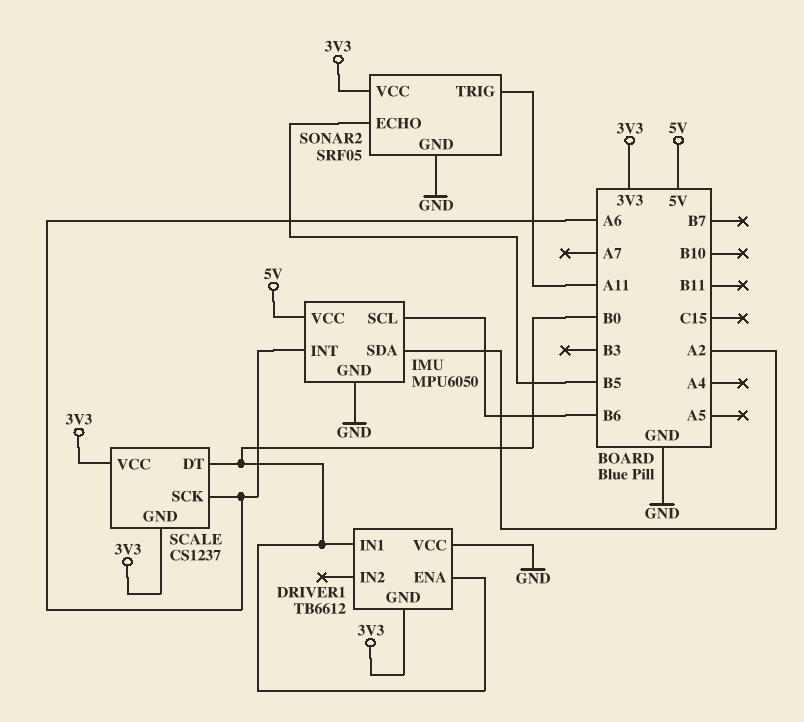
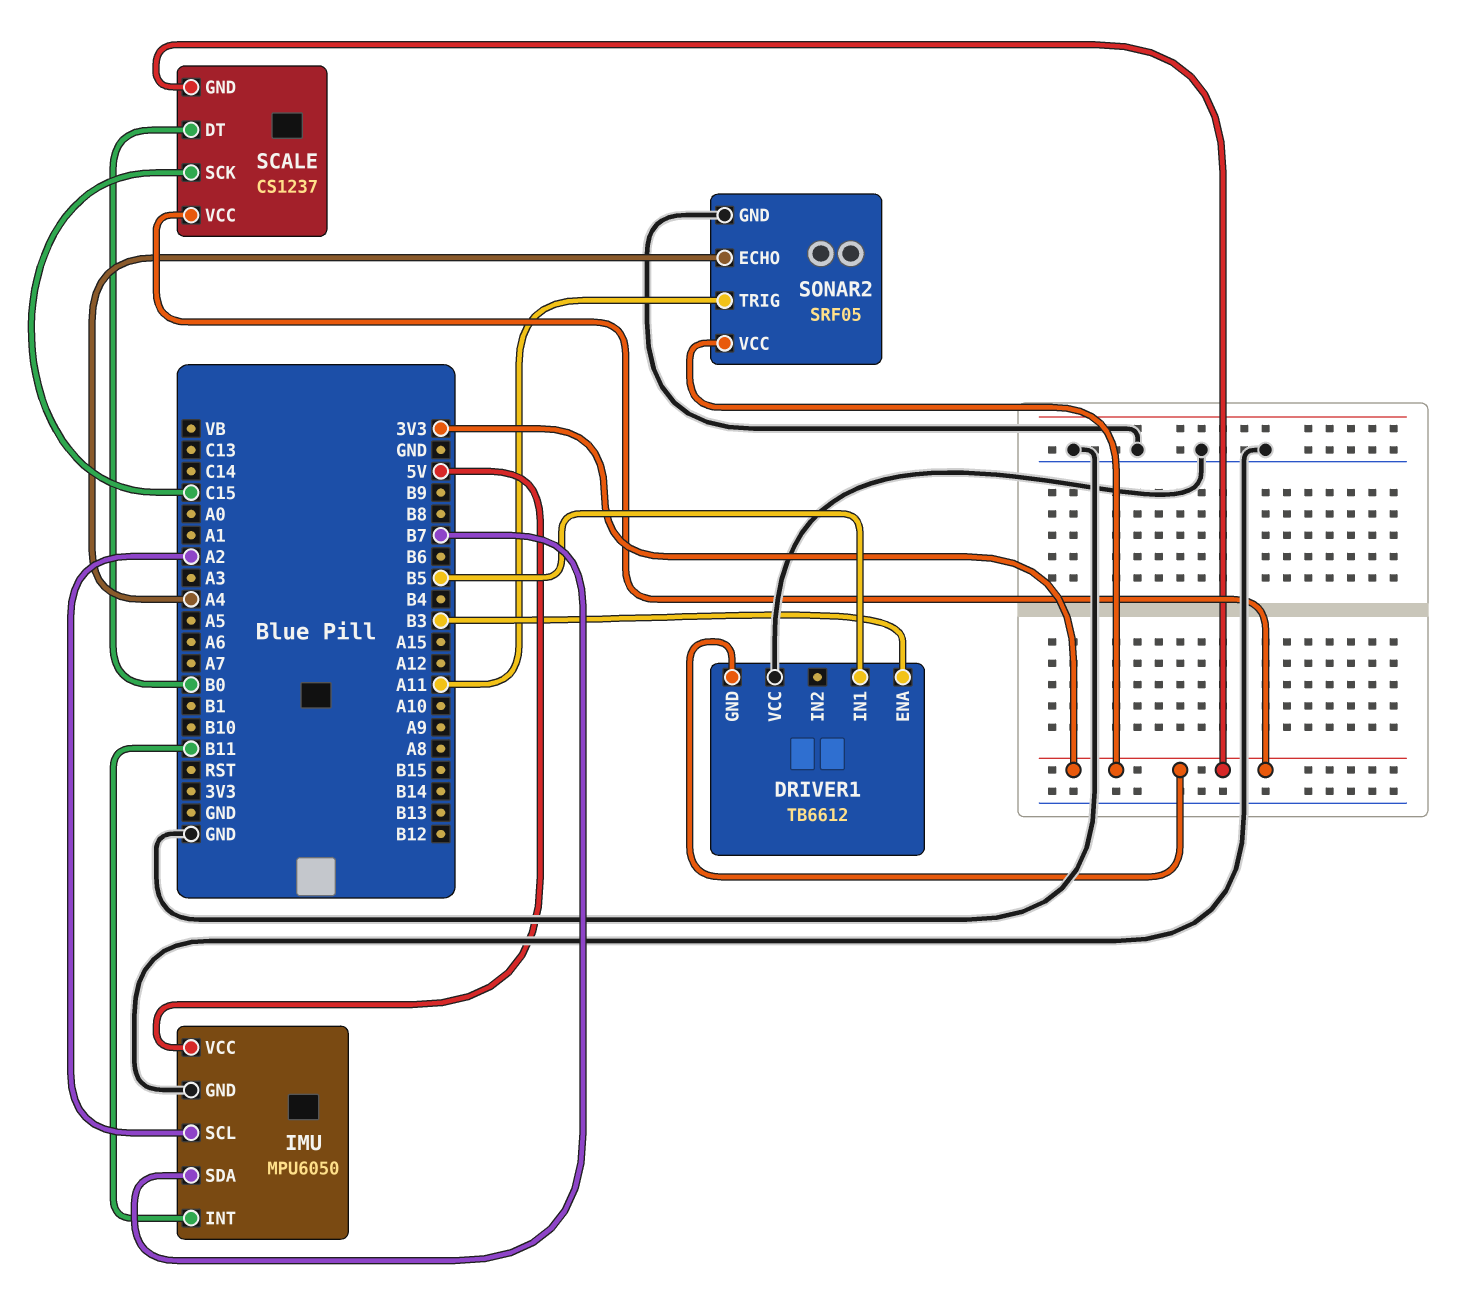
DRIVER1 pin ENA: B0 -> B3
DRIVER1 pin IN1: B0 -> B5
IMU pin INT: A6 -> B11
IMU pin SCL: B6 -> A2
IMU pin SDA: A2 -> B7
SCALE pin SCK: A6 -> C15
SONAR2 pin ECHO: B5 -> A4

